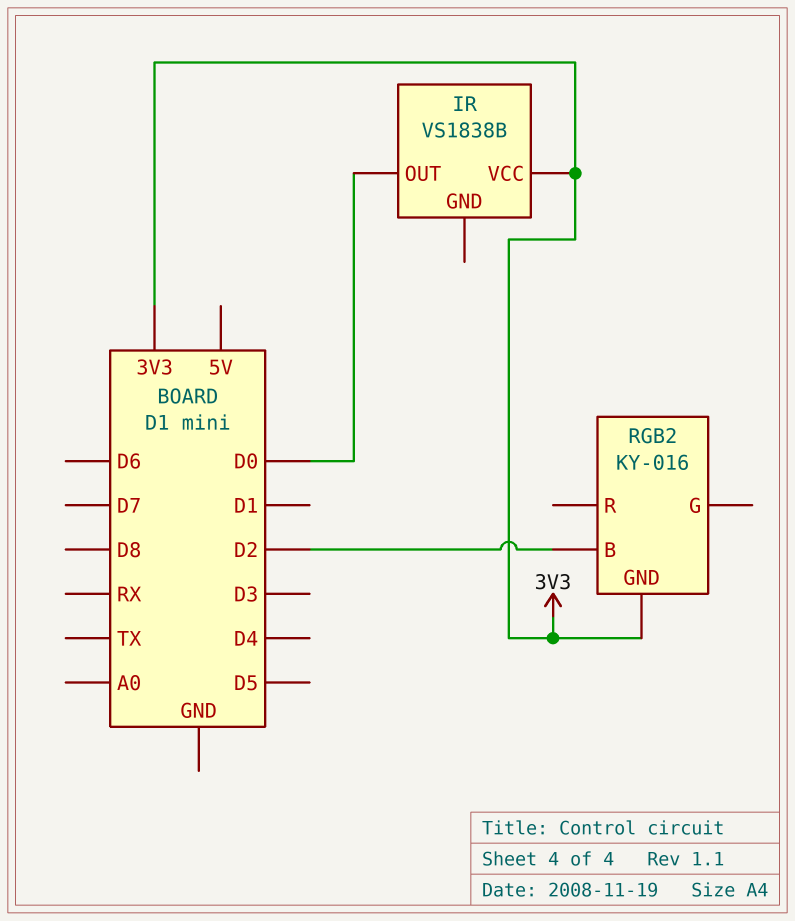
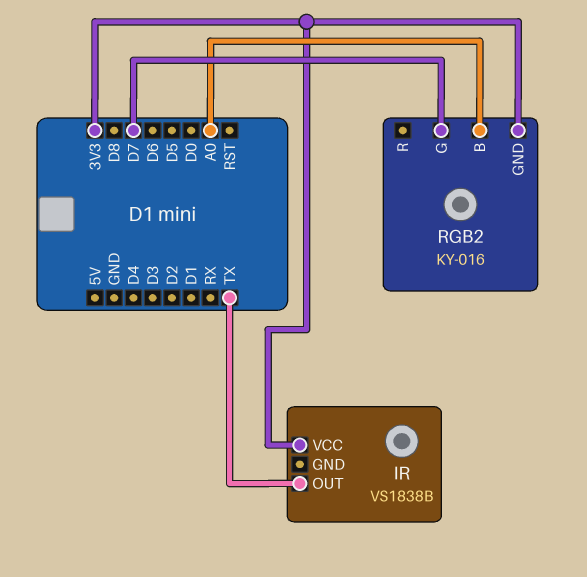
IR pin OUT: D0 -> TX
RGB2 pin B: D2 -> A0
RGB2 pin G: none -> D7

